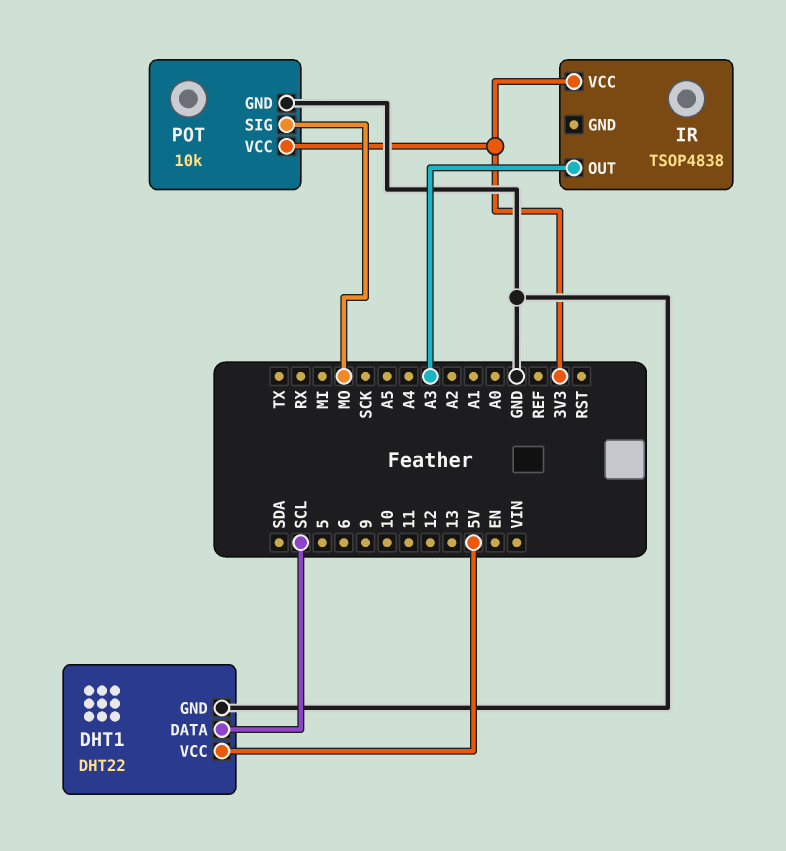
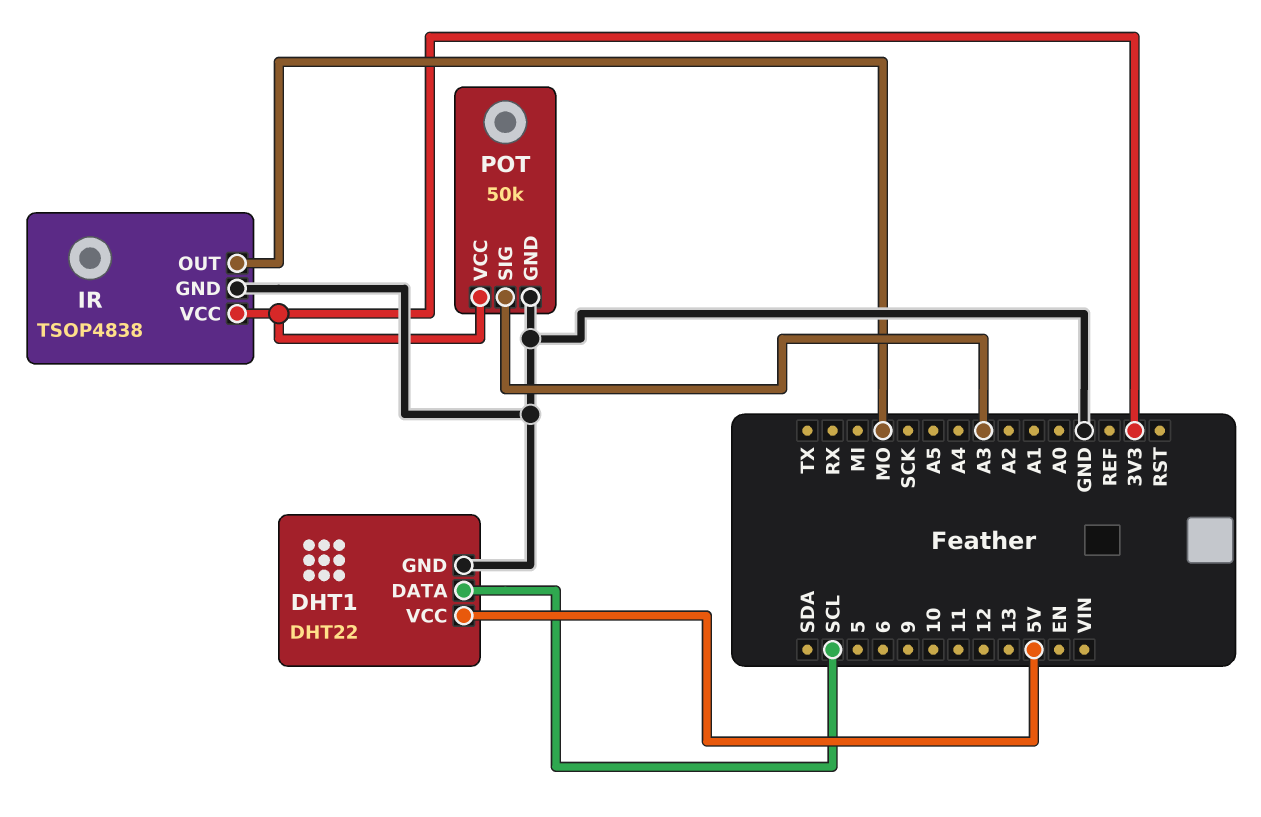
IR pin GND: none -> GND
IR pin OUT: A3 -> MO
POT: 10k -> 50k
POT pin SIG: MO -> A3

